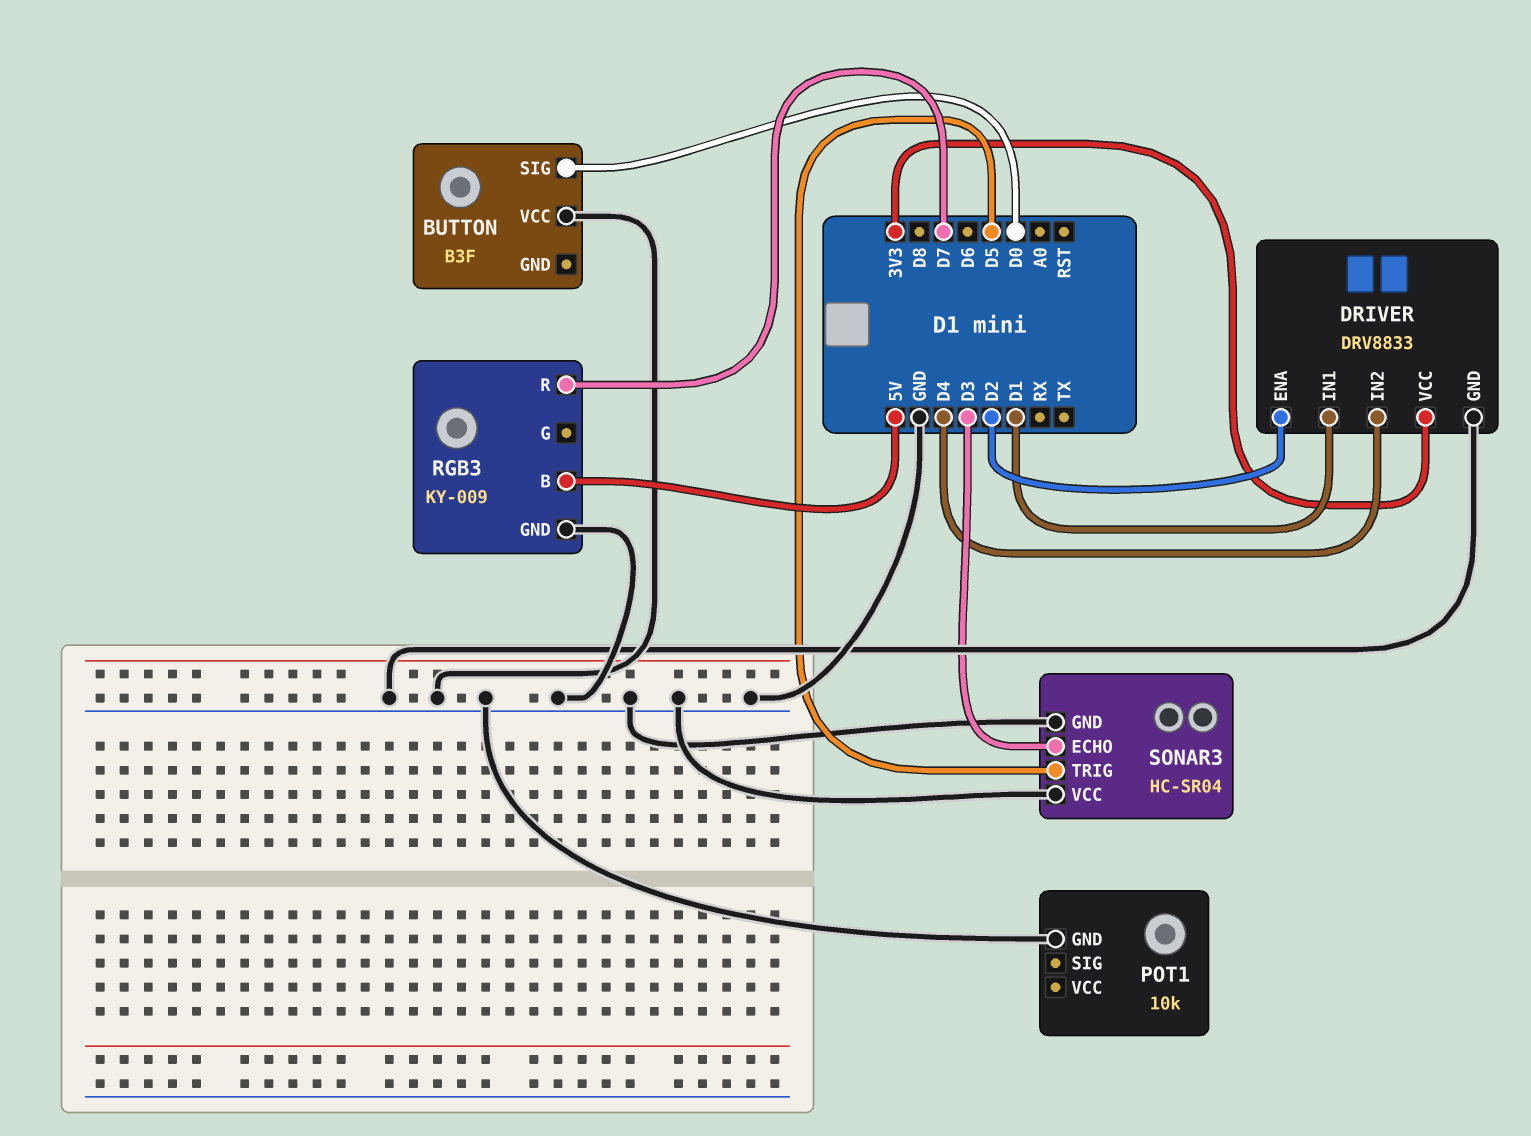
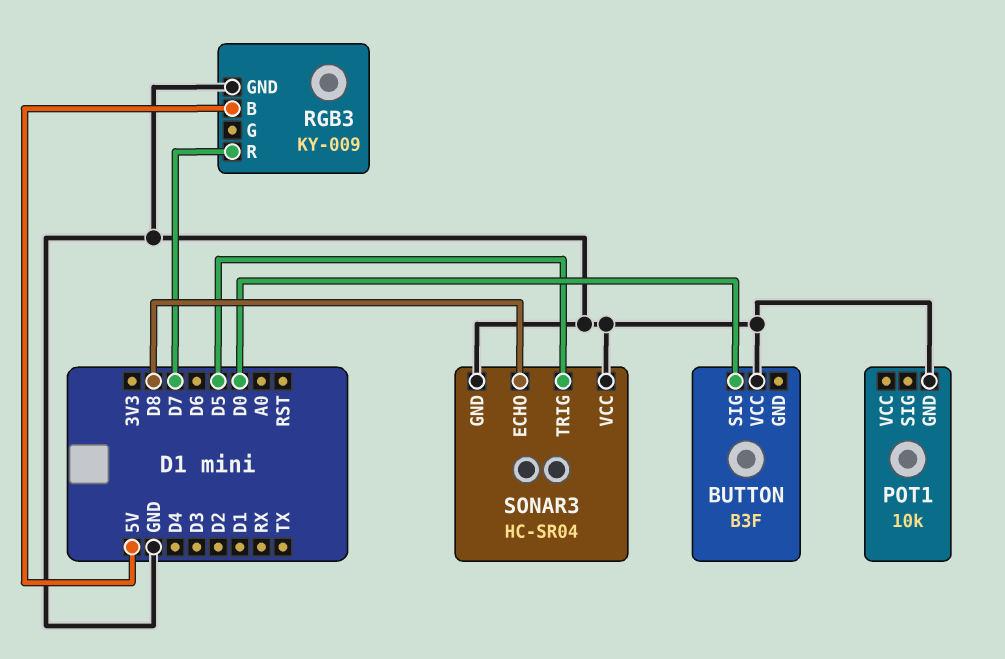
DRIVER: DRV8833 -> none
DRIVER pin ENA: D2 -> none
DRIVER pin GND: GND -> none
DRIVER pin IN1: D1 -> none
DRIVER pin IN2: D4 -> none
DRIVER pin VCC: 3V3 -> none
SONAR3 pin ECHO: D3 -> D8

